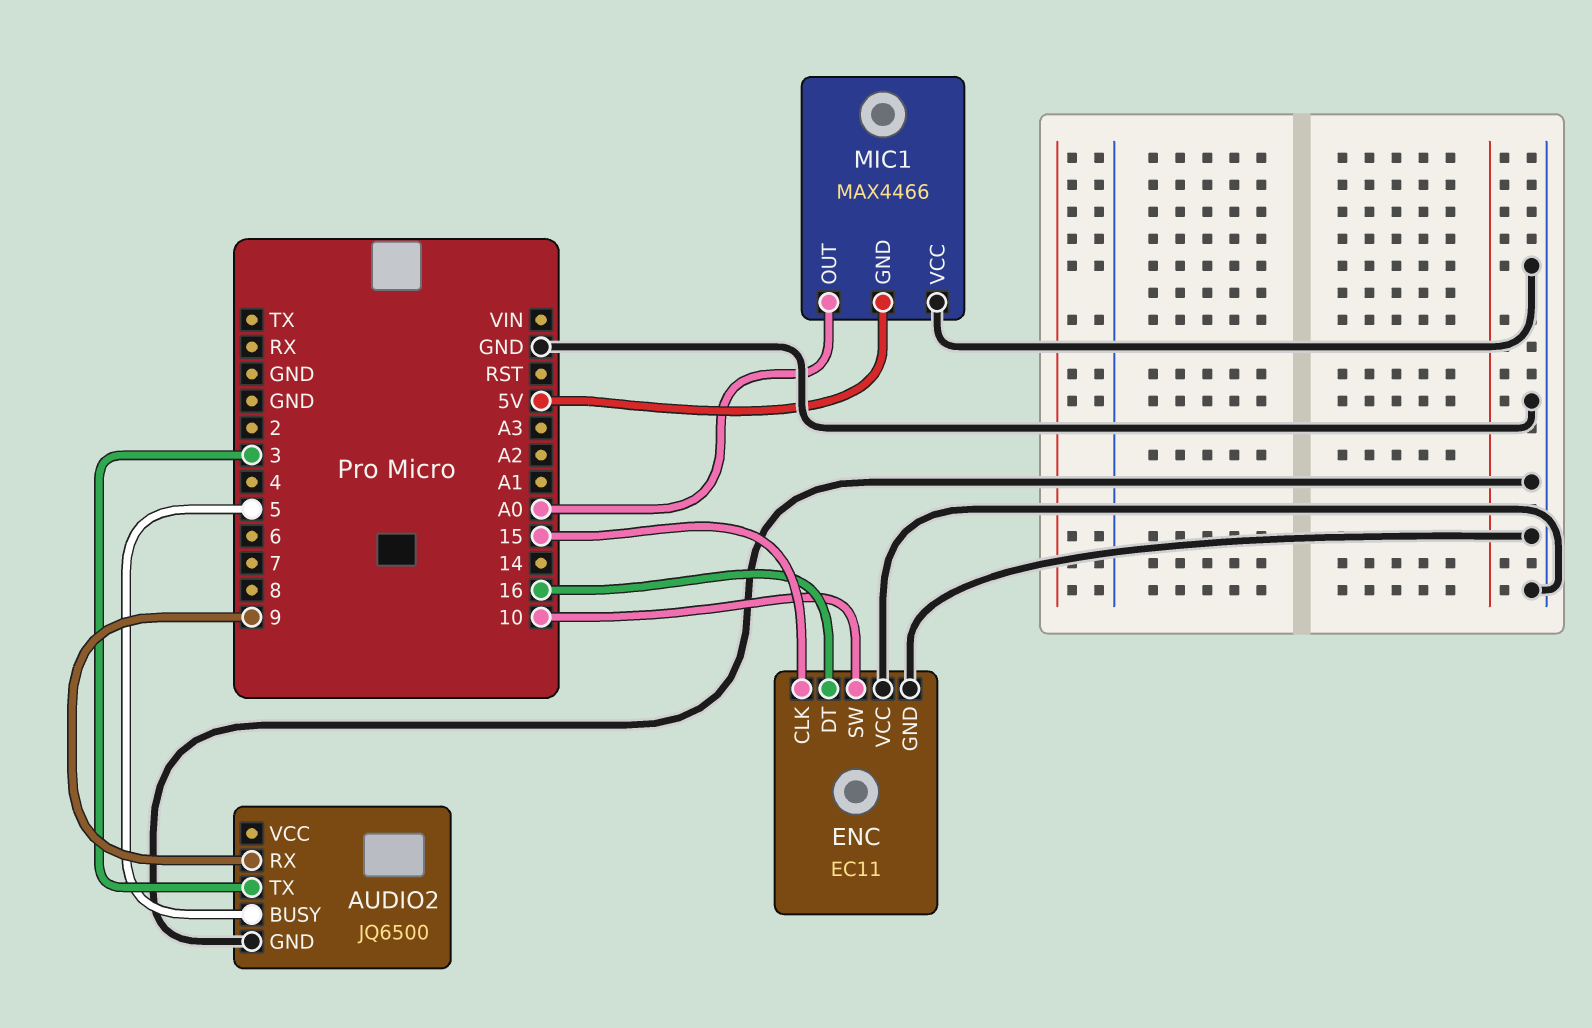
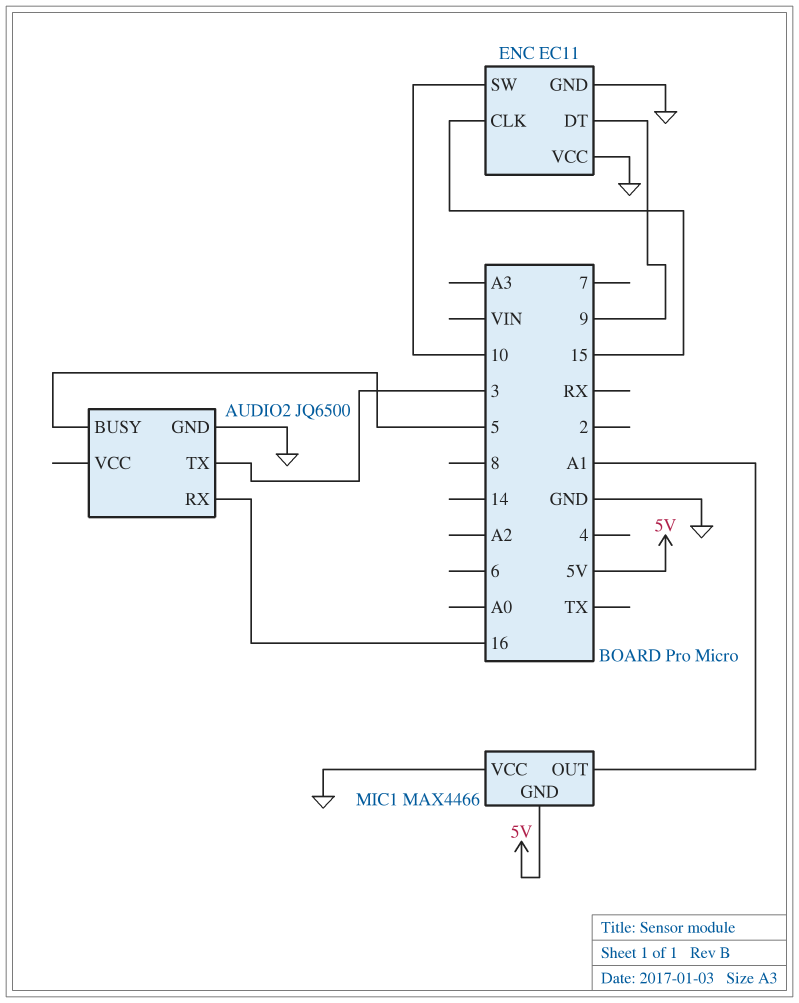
AUDIO2 pin RX: 9 -> 16
ENC pin DT: 16 -> 9
MIC1 pin OUT: A0 -> A1

